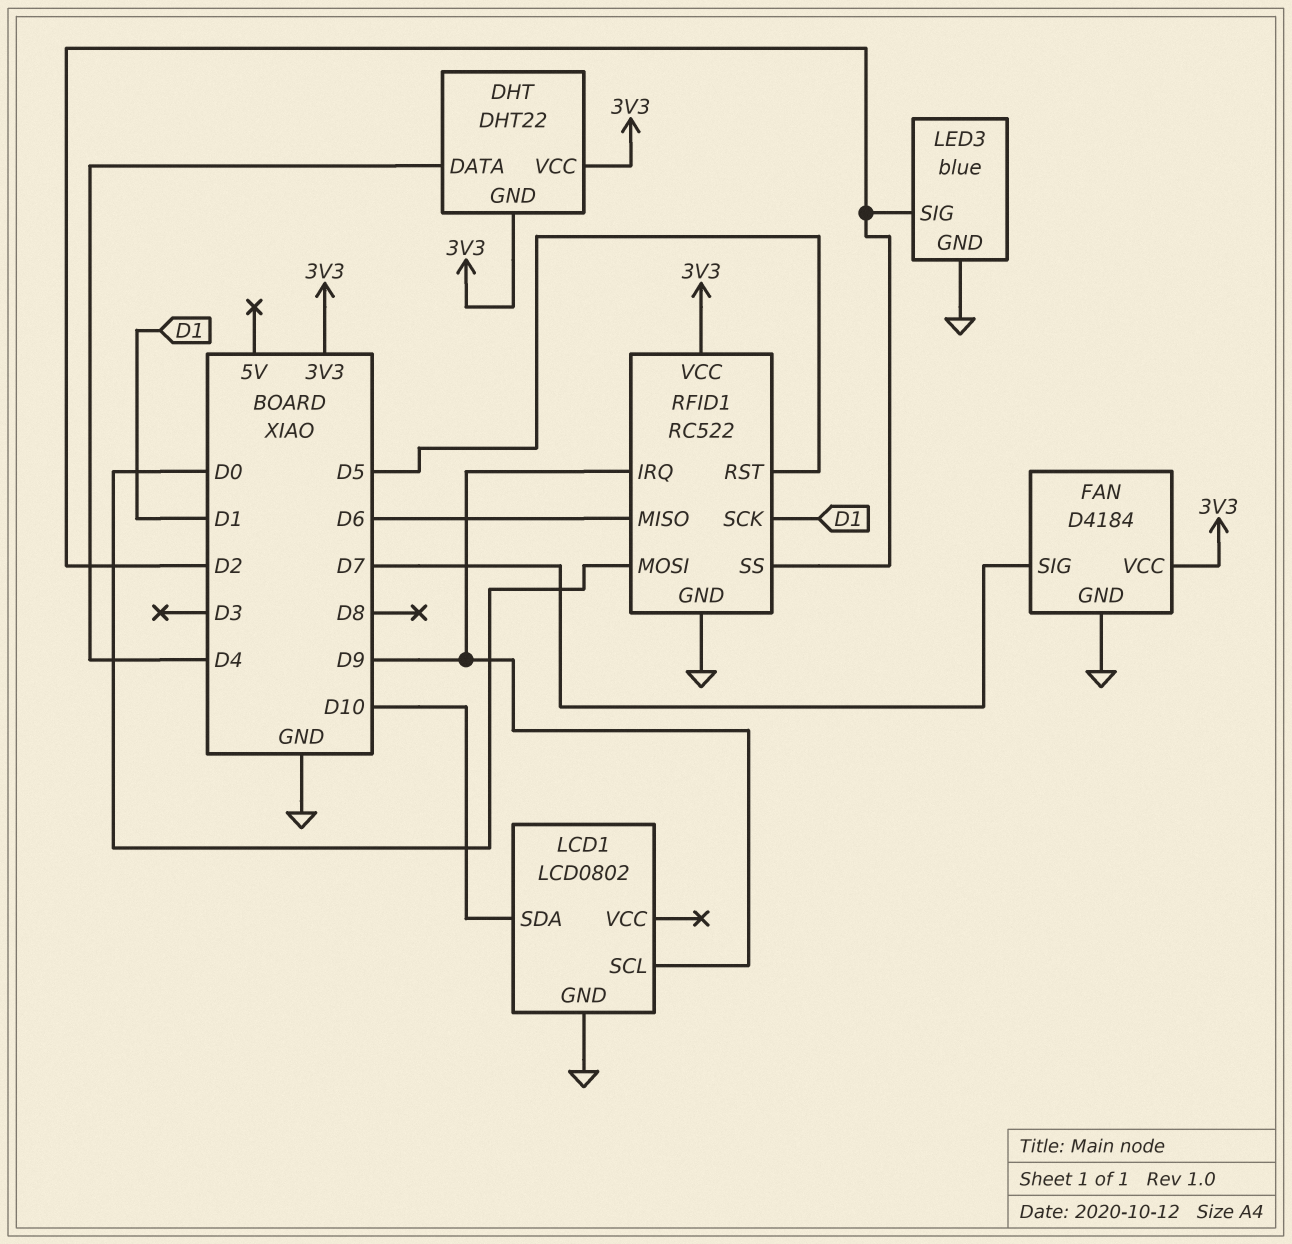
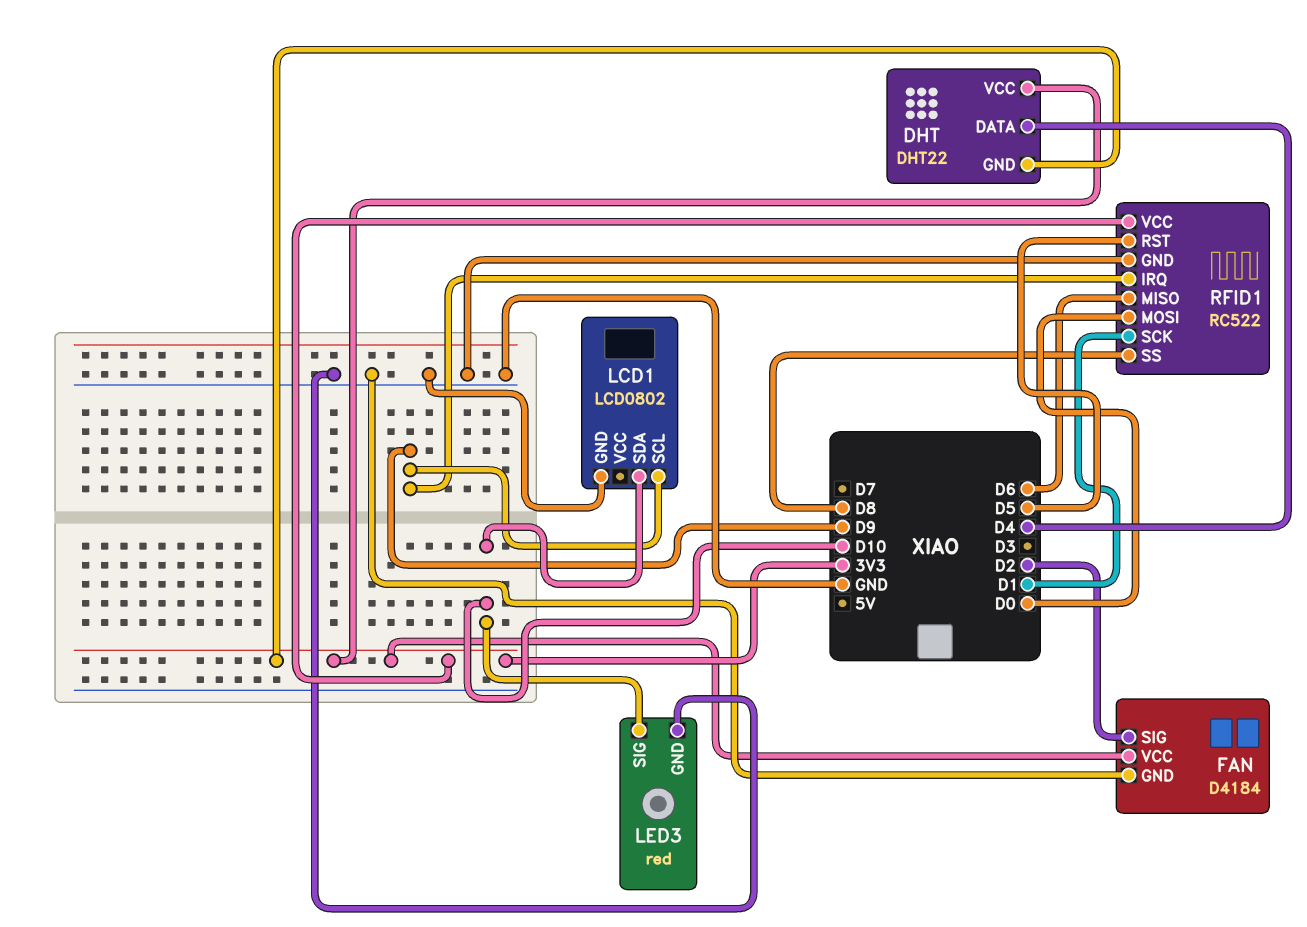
FAN pin SIG: D7 -> D2
LED3: blue -> red
LED3 pin SIG: D2 -> D10
RFID1 pin SS: D2 -> D8

